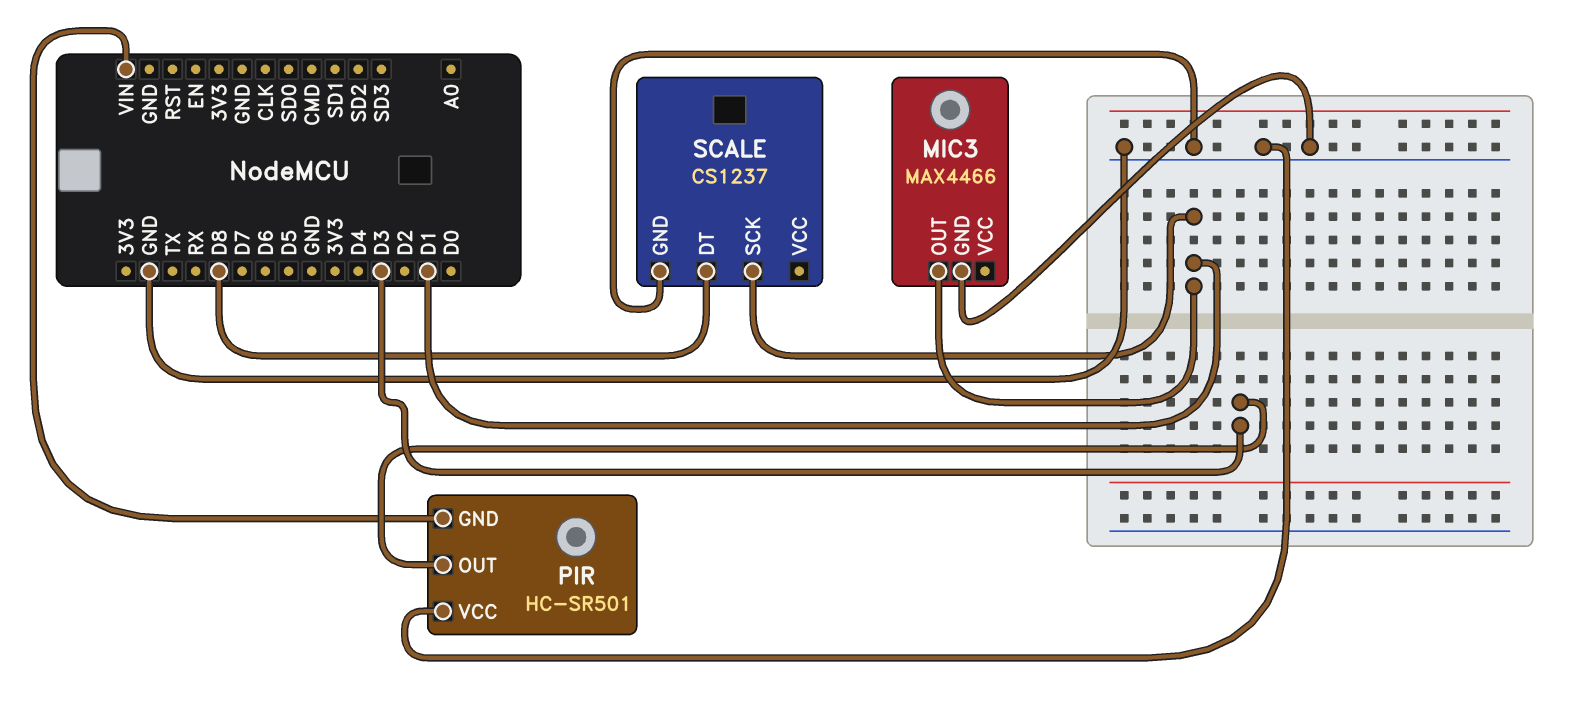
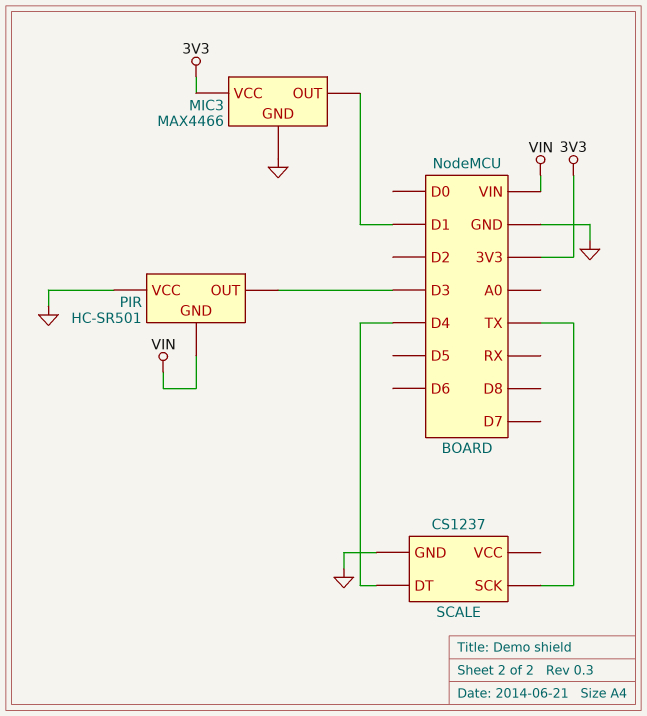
MIC3 pin VCC: none -> 3V3
SCALE pin DT: D8 -> D4
SCALE pin SCK: D1 -> TX

